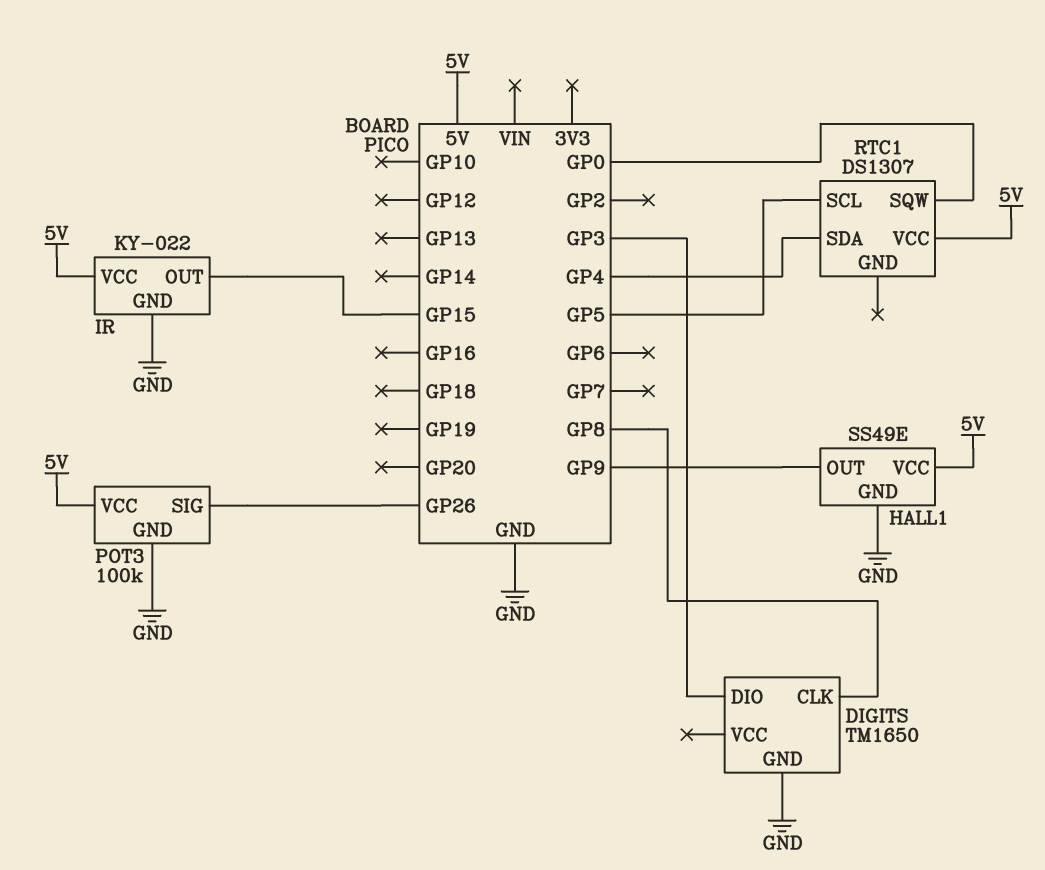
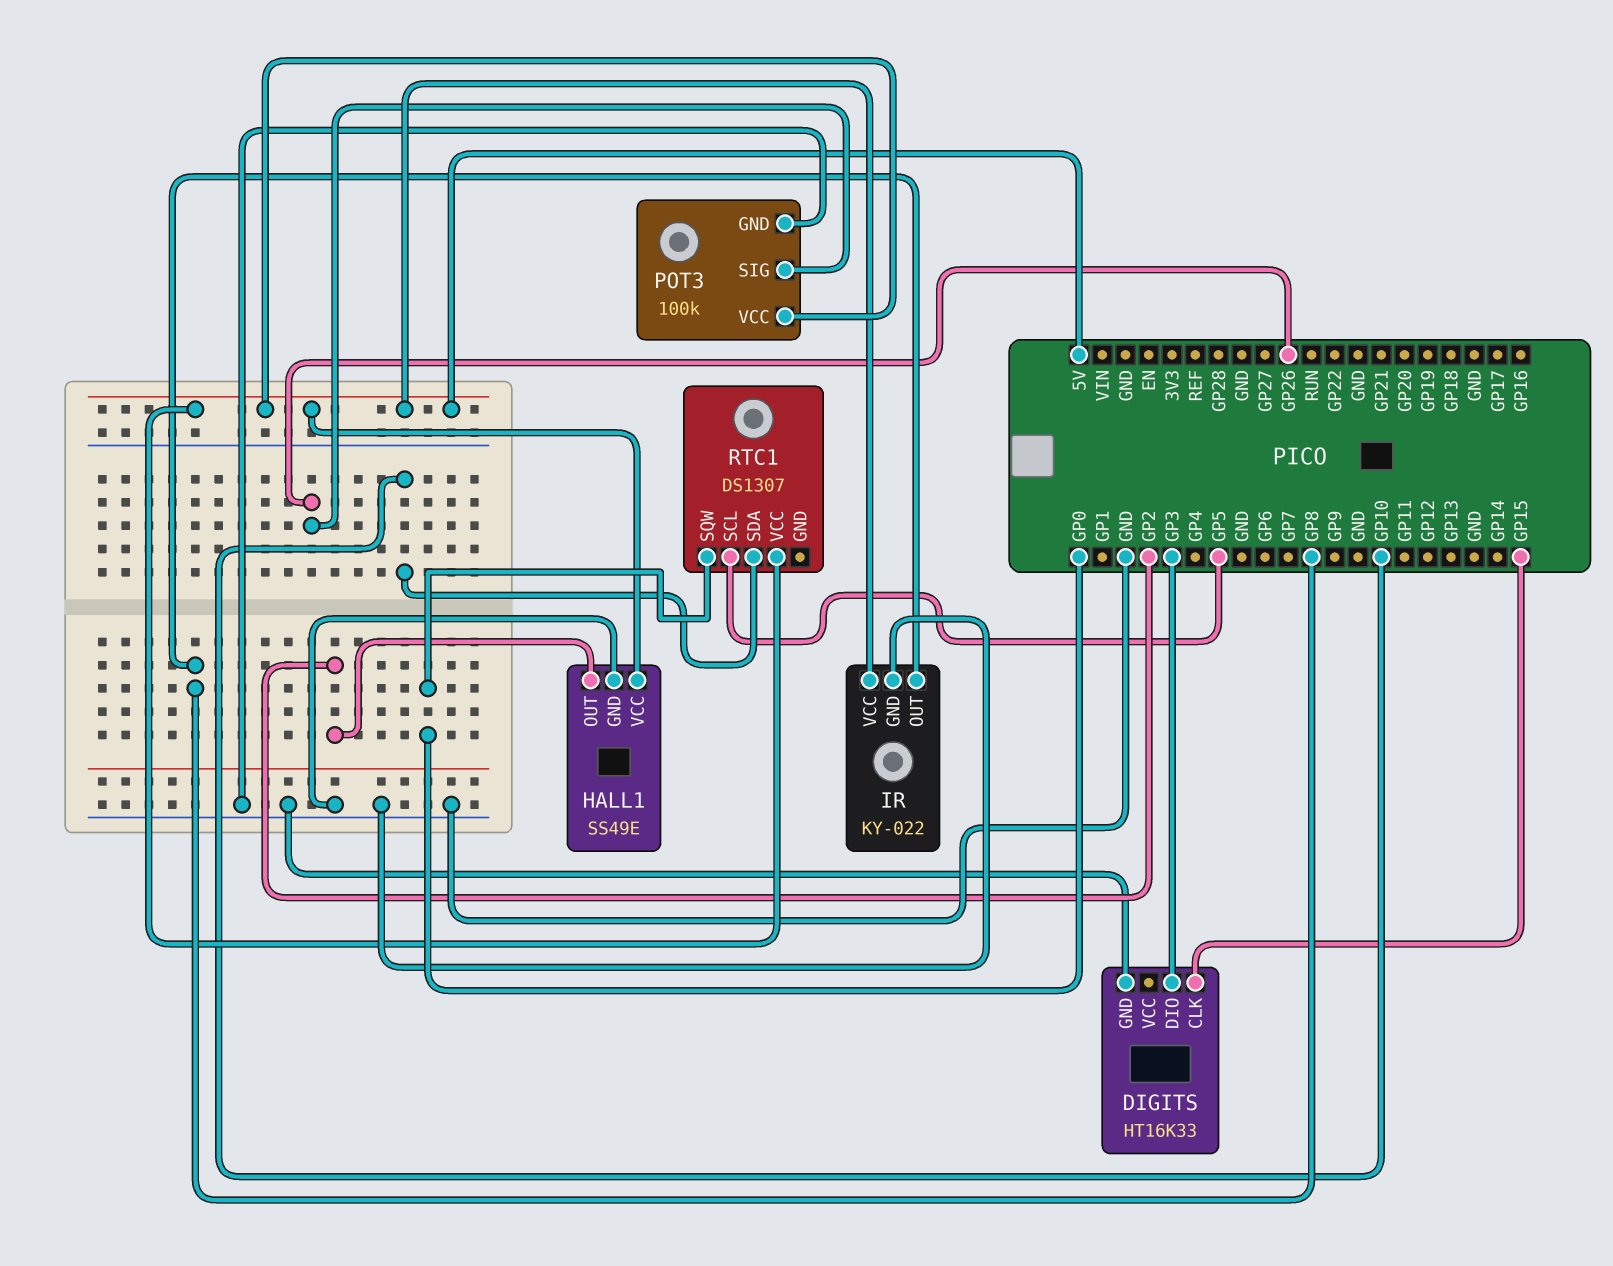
DIGITS: TM1650 -> HT16K33
DIGITS pin CLK: GP8 -> GP15
HALL1 pin OUT: GP9 -> GP2
IR pin OUT: GP15 -> GP8
RTC1 pin SDA: GP4 -> GP10

